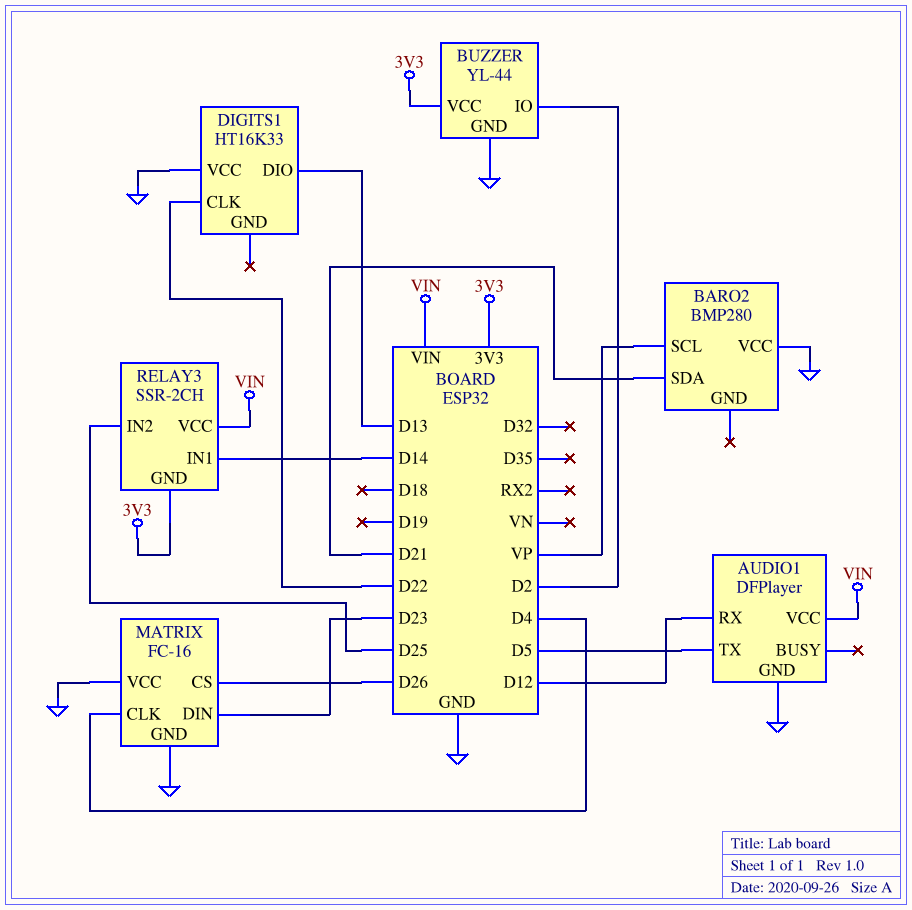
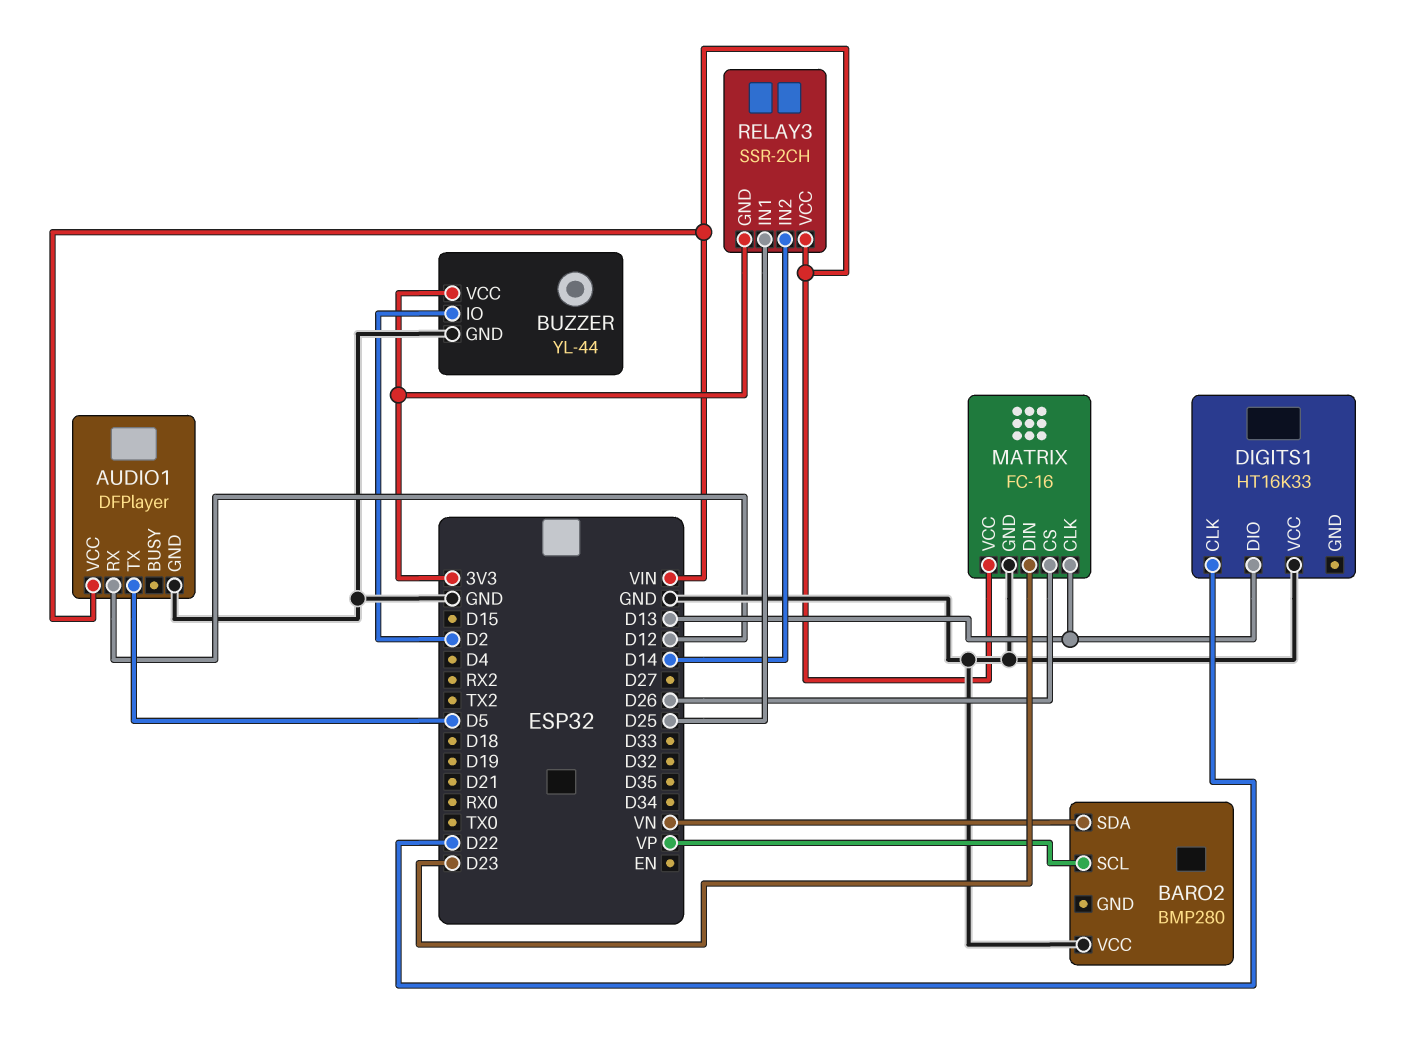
BARO2 pin SDA: D21 -> VN
MATRIX pin CLK: D4 -> D13
MATRIX pin VCC: GND -> VIN
RELAY3 pin IN1: D14 -> D25
RELAY3 pin IN2: D25 -> D14

